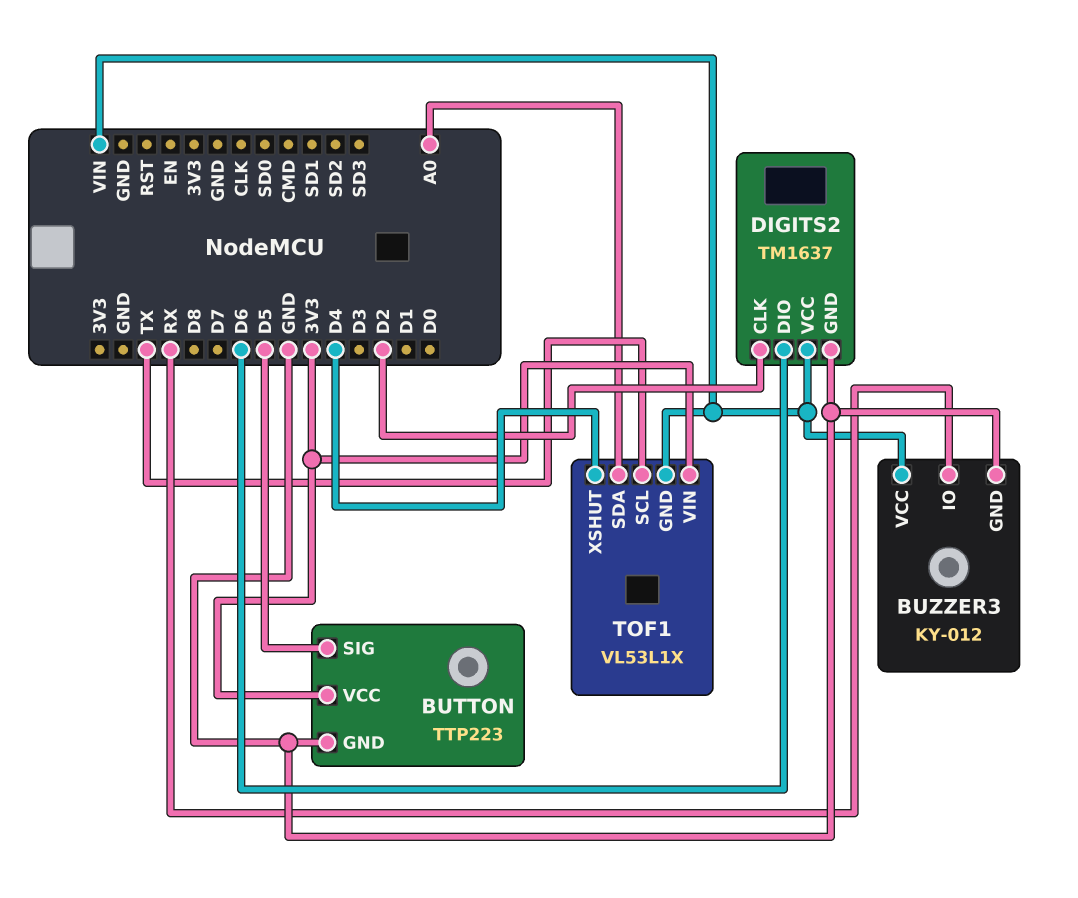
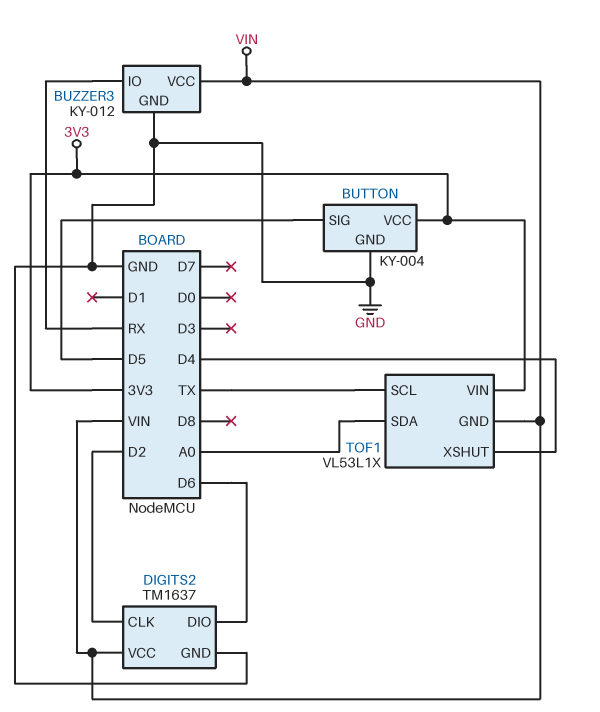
BUTTON: TTP223 -> KY-004

